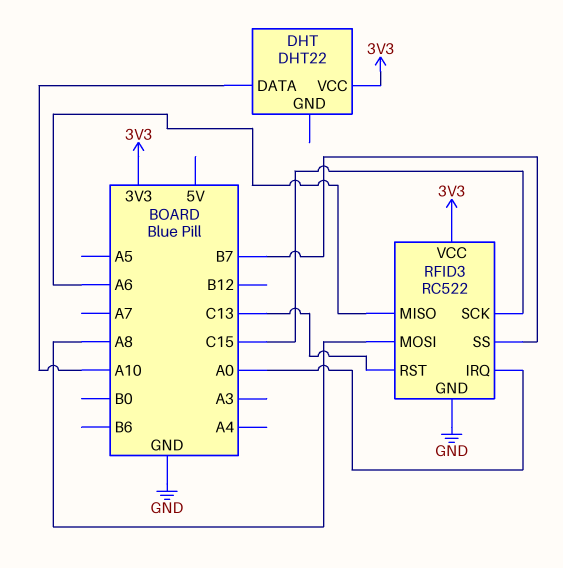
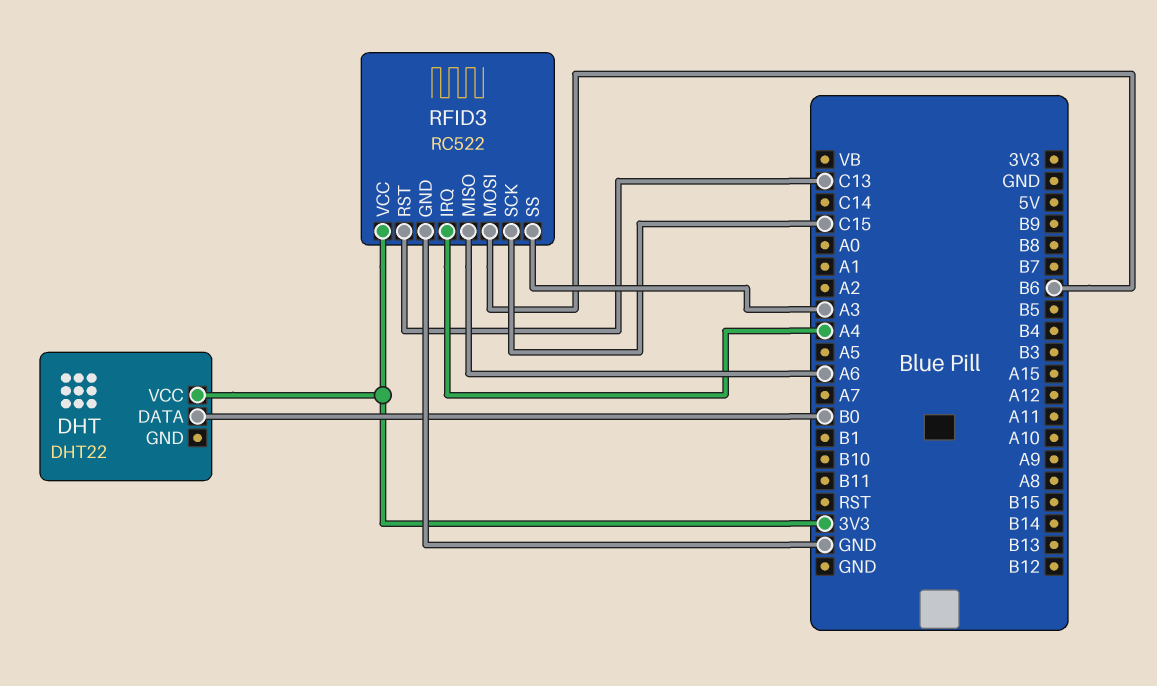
DHT pin DATA: A10 -> B0
RFID3 pin IRQ: A0 -> A4
RFID3 pin MOSI: A8 -> B6
RFID3 pin SS: B7 -> A3

